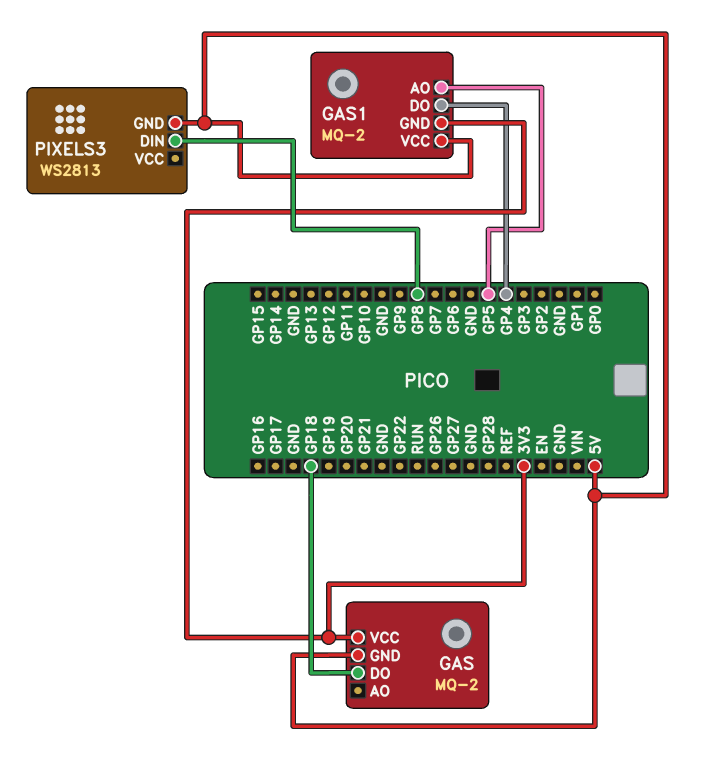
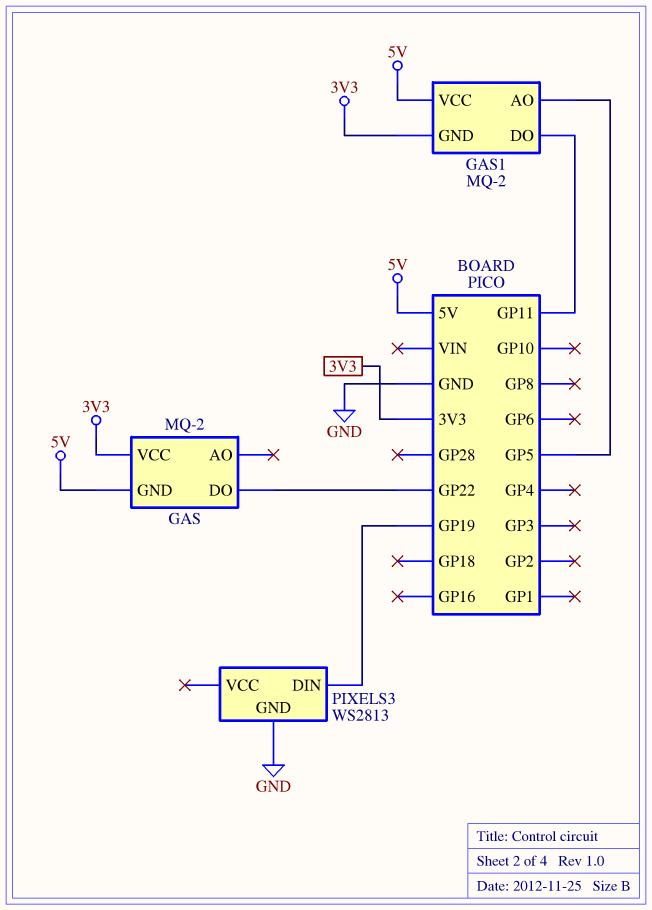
GAS pin DO: GP18 -> GP22
GAS1 pin DO: GP4 -> GP11
PIXELS3 pin DIN: GP8 -> GP19
PIXELS3 pin GND: 5V -> GND

